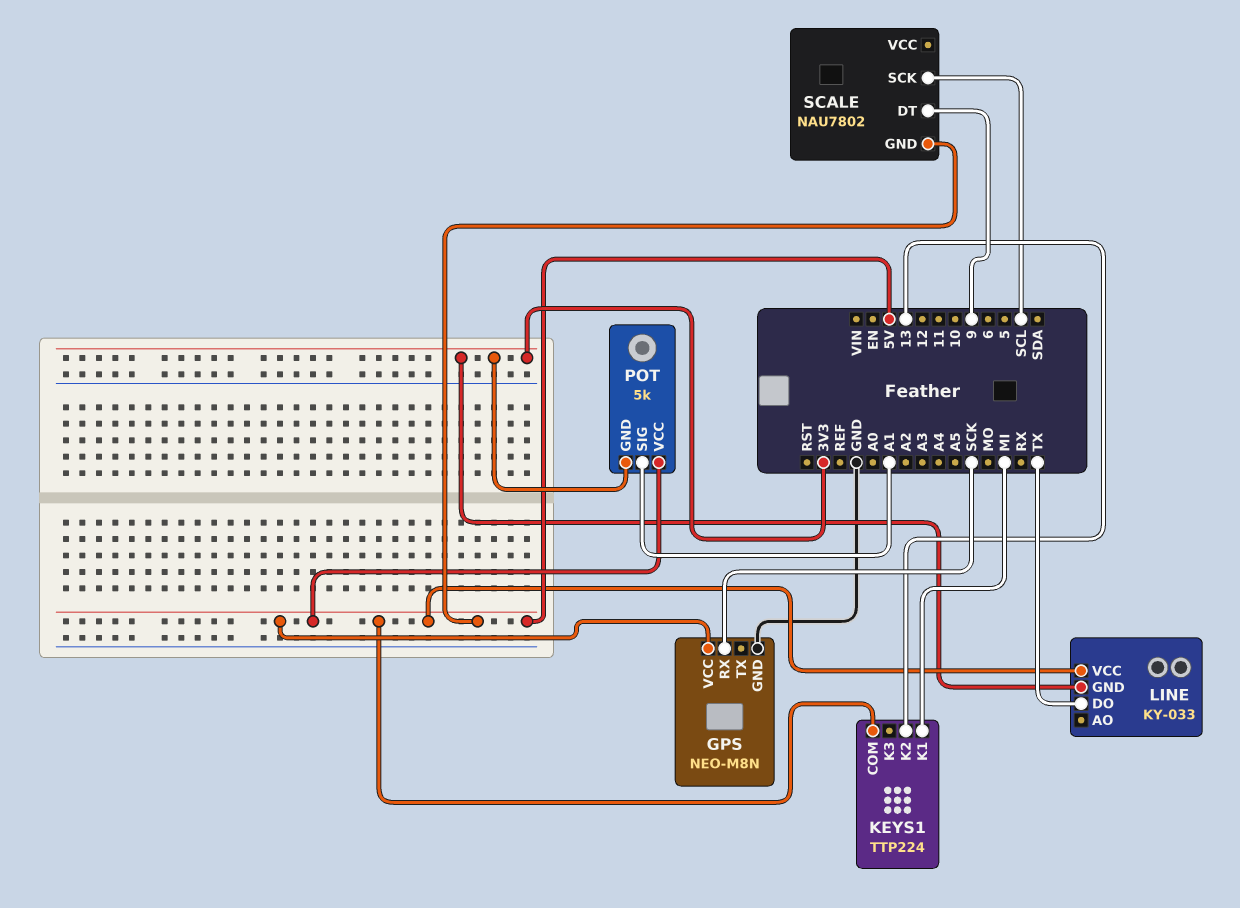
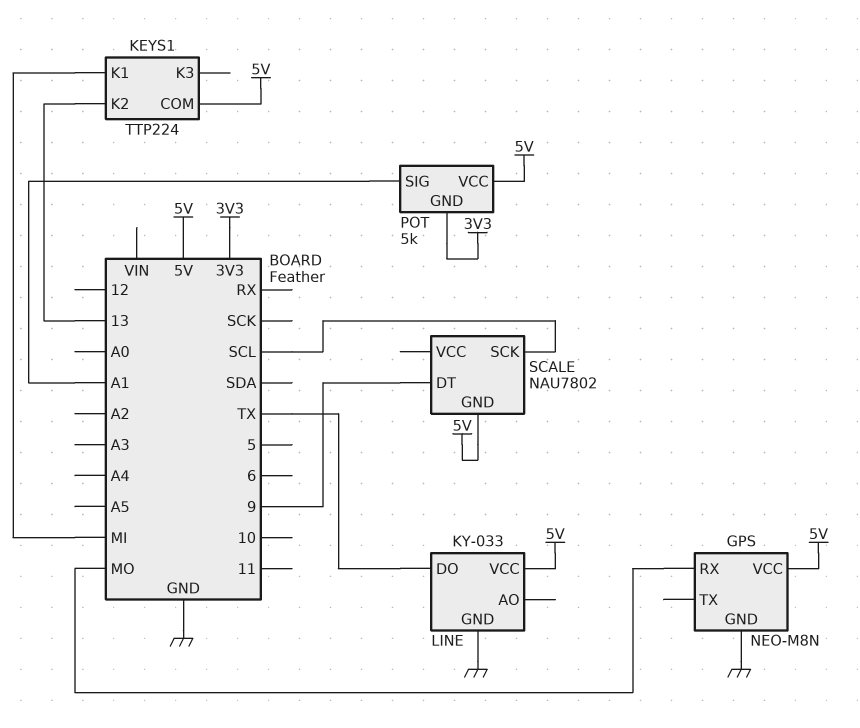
GPS pin RX: SCK -> MO
LINE pin GND: 3V3 -> GND

